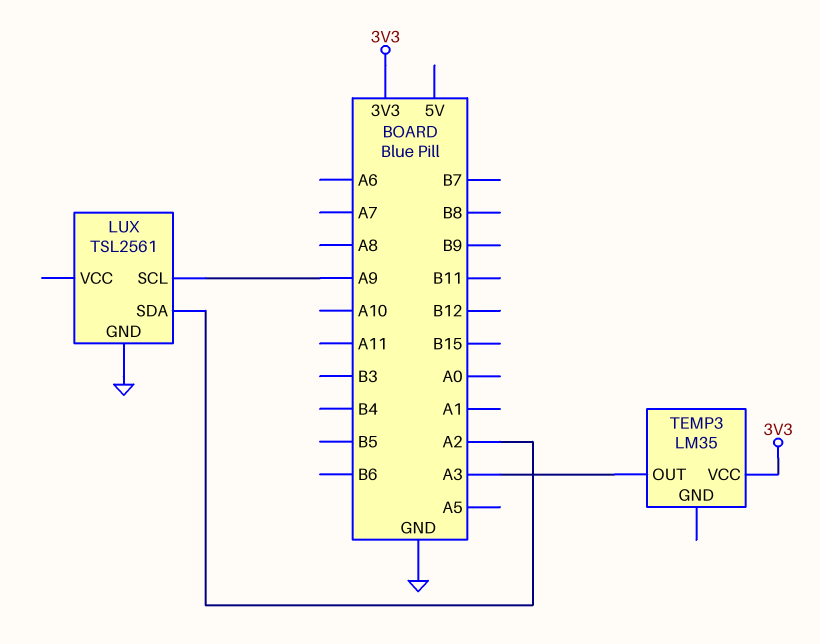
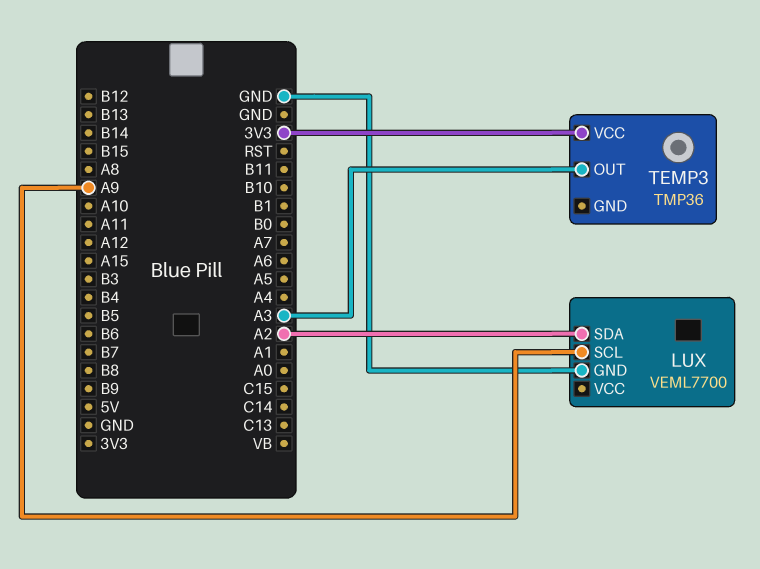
LUX: TSL2561 -> VEML7700
TEMP3: LM35 -> TMP36

